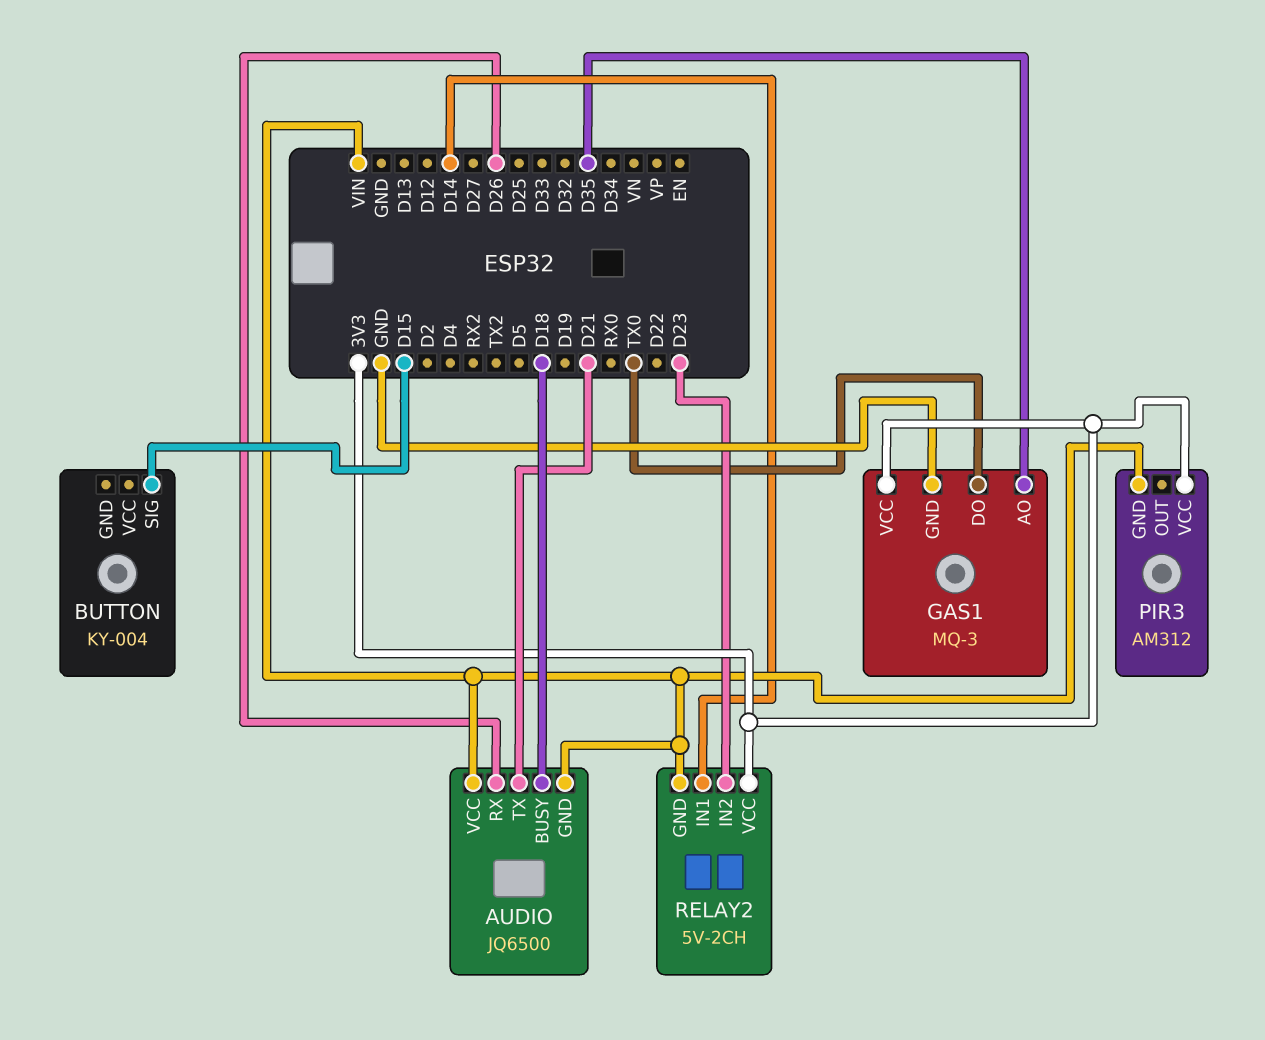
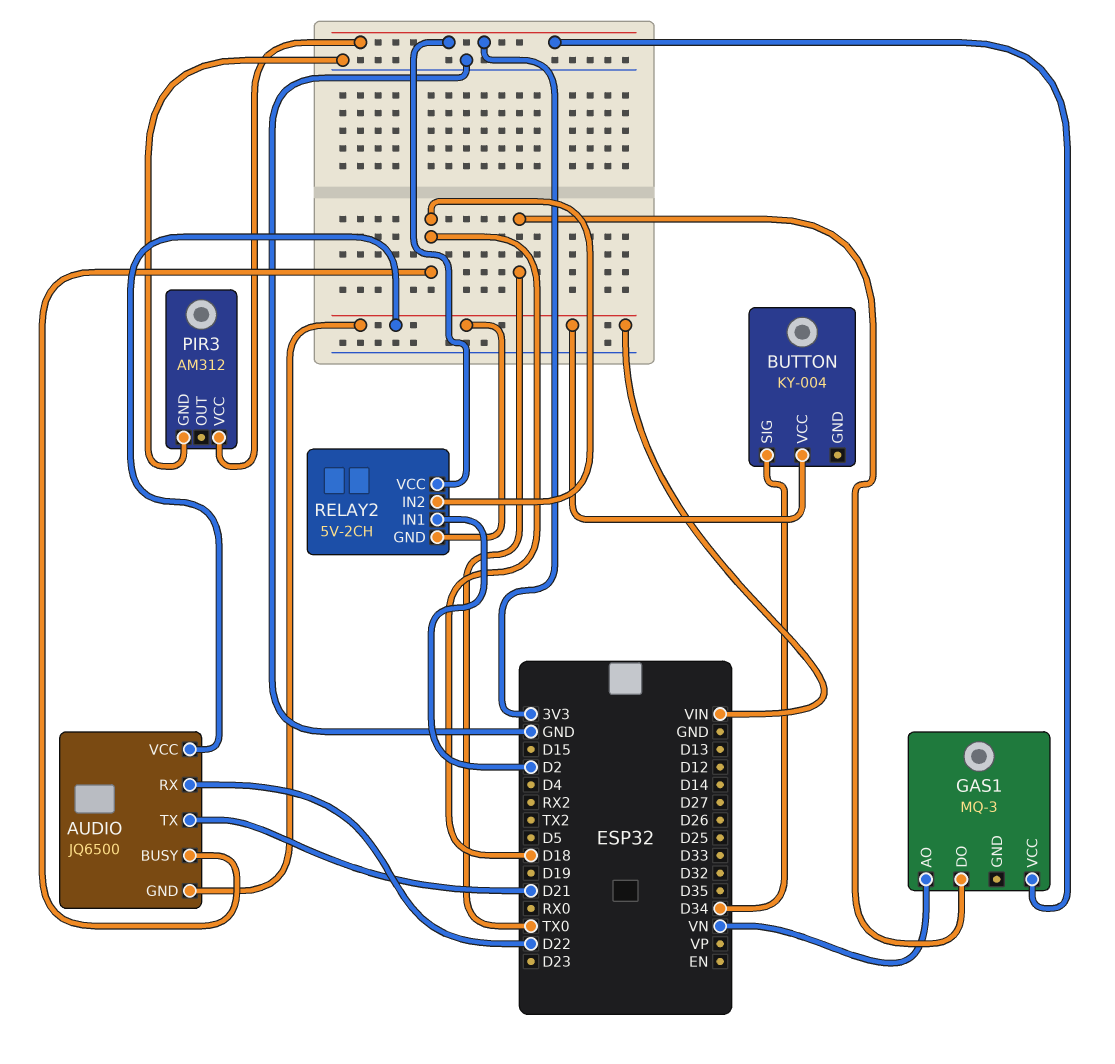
AUDIO pin RX: D26 -> D22
BUTTON pin SIG: D15 -> D34
BUTTON pin VCC: none -> VIN
GAS1 pin AO: D35 -> VN
GAS1 pin GND: GND -> none
PIR3 pin GND: VIN -> GND
RELAY2 pin IN1: D14 -> D2
RELAY2 pin IN2: D23 -> D18

